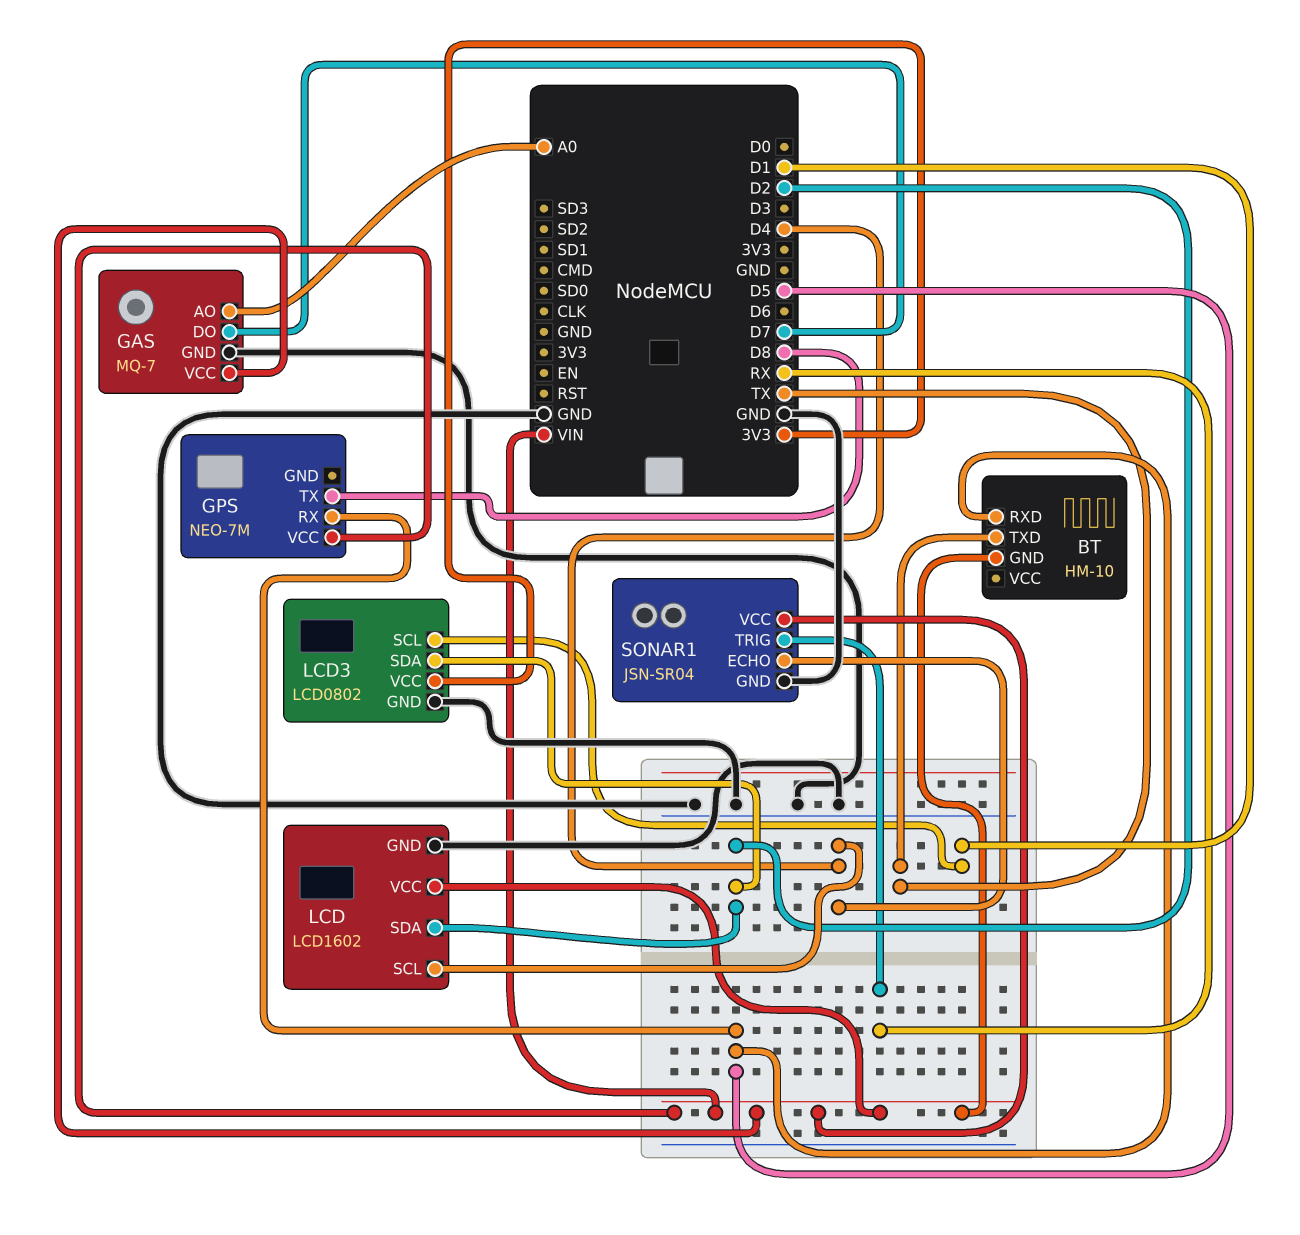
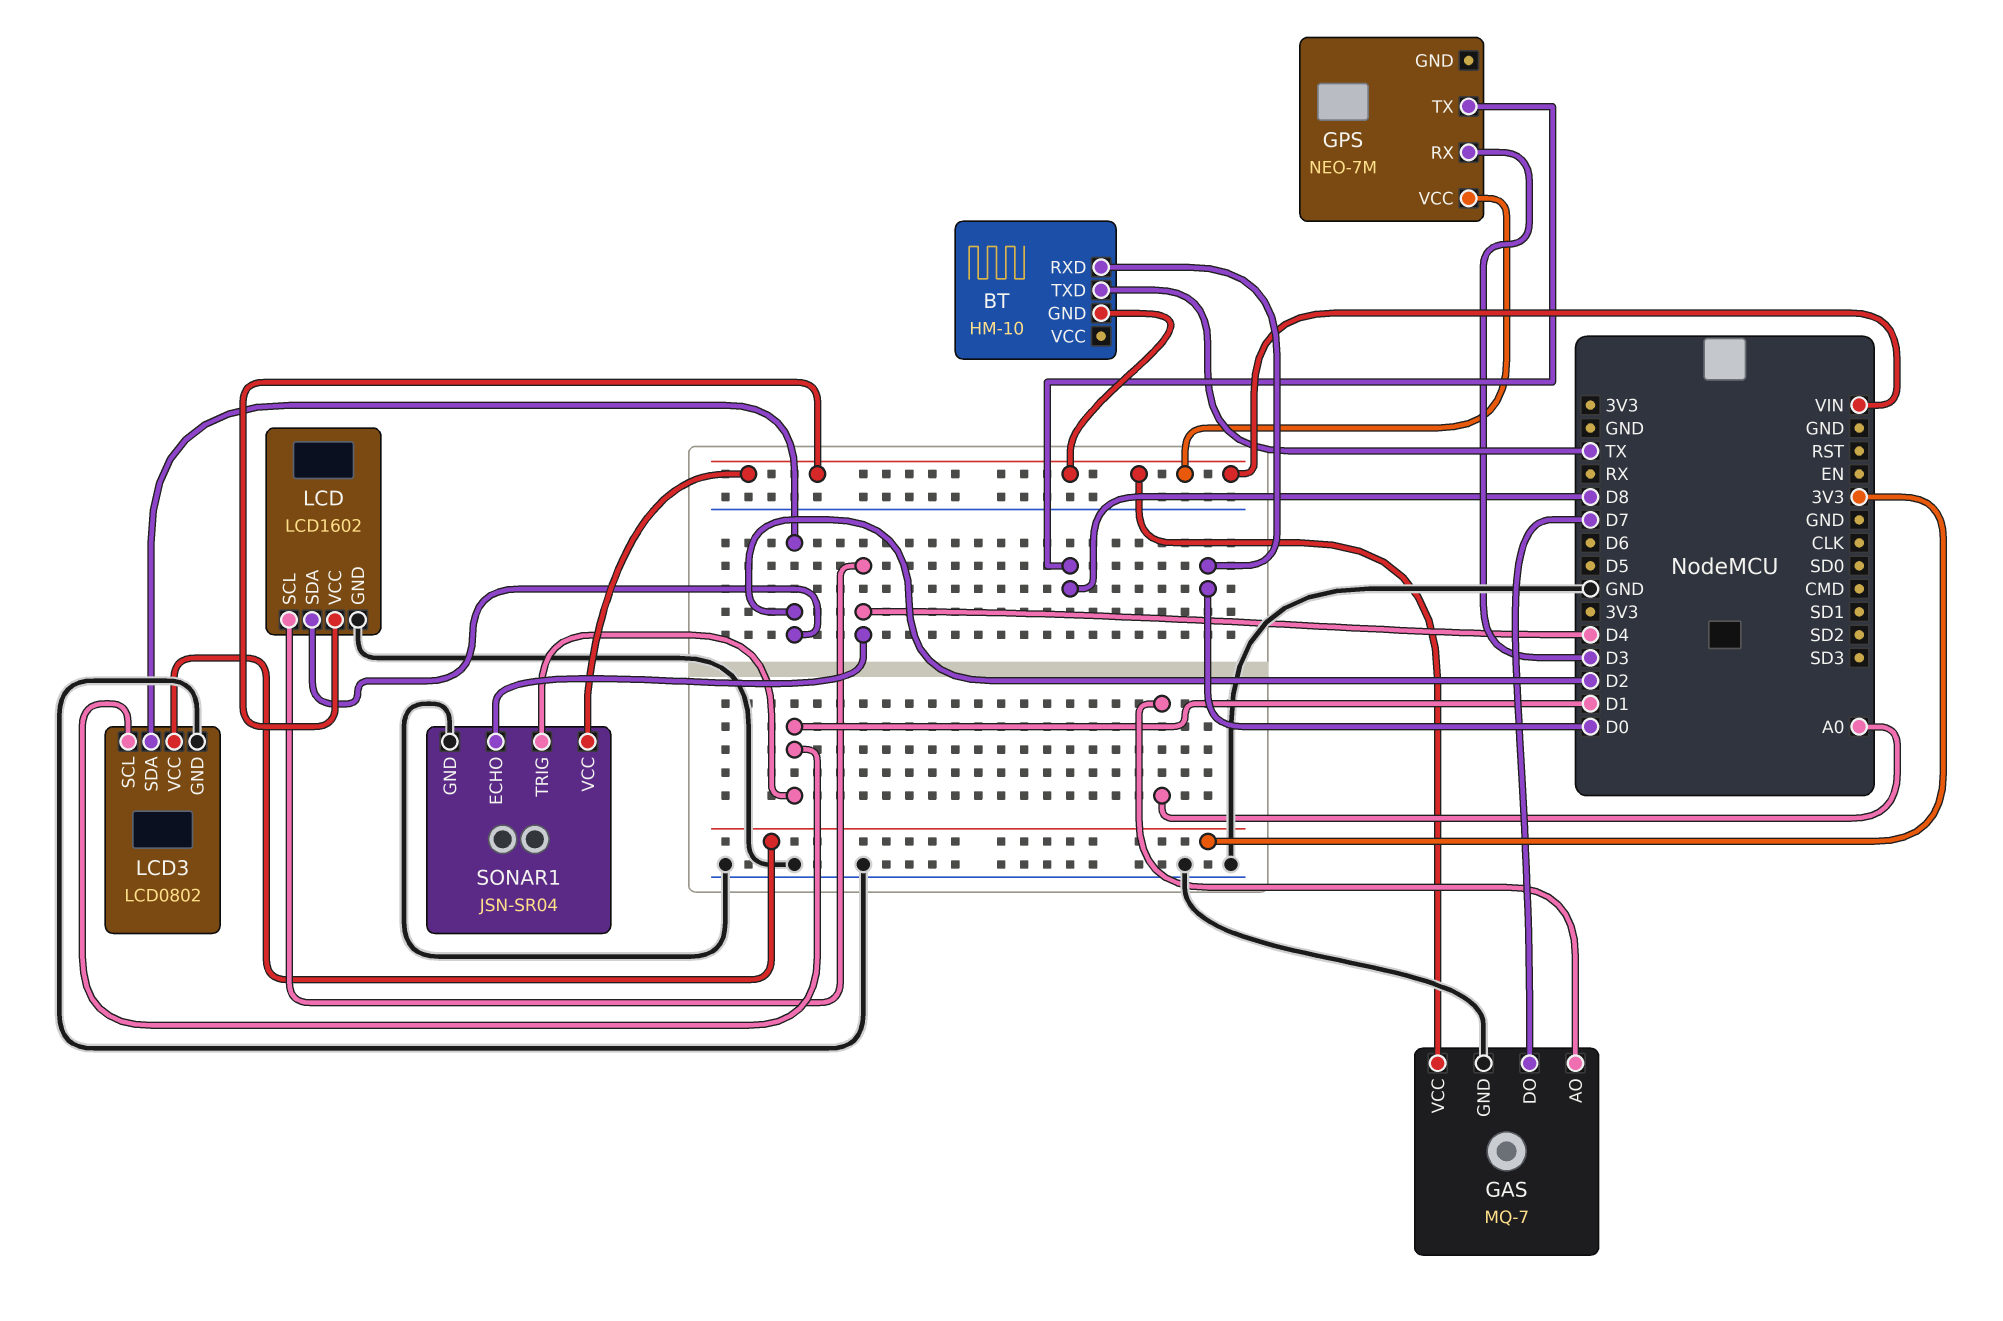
BT pin RXD: D5 -> D0
GPS pin RX: D5 -> D3
SONAR1 pin TRIG: RX -> D1

